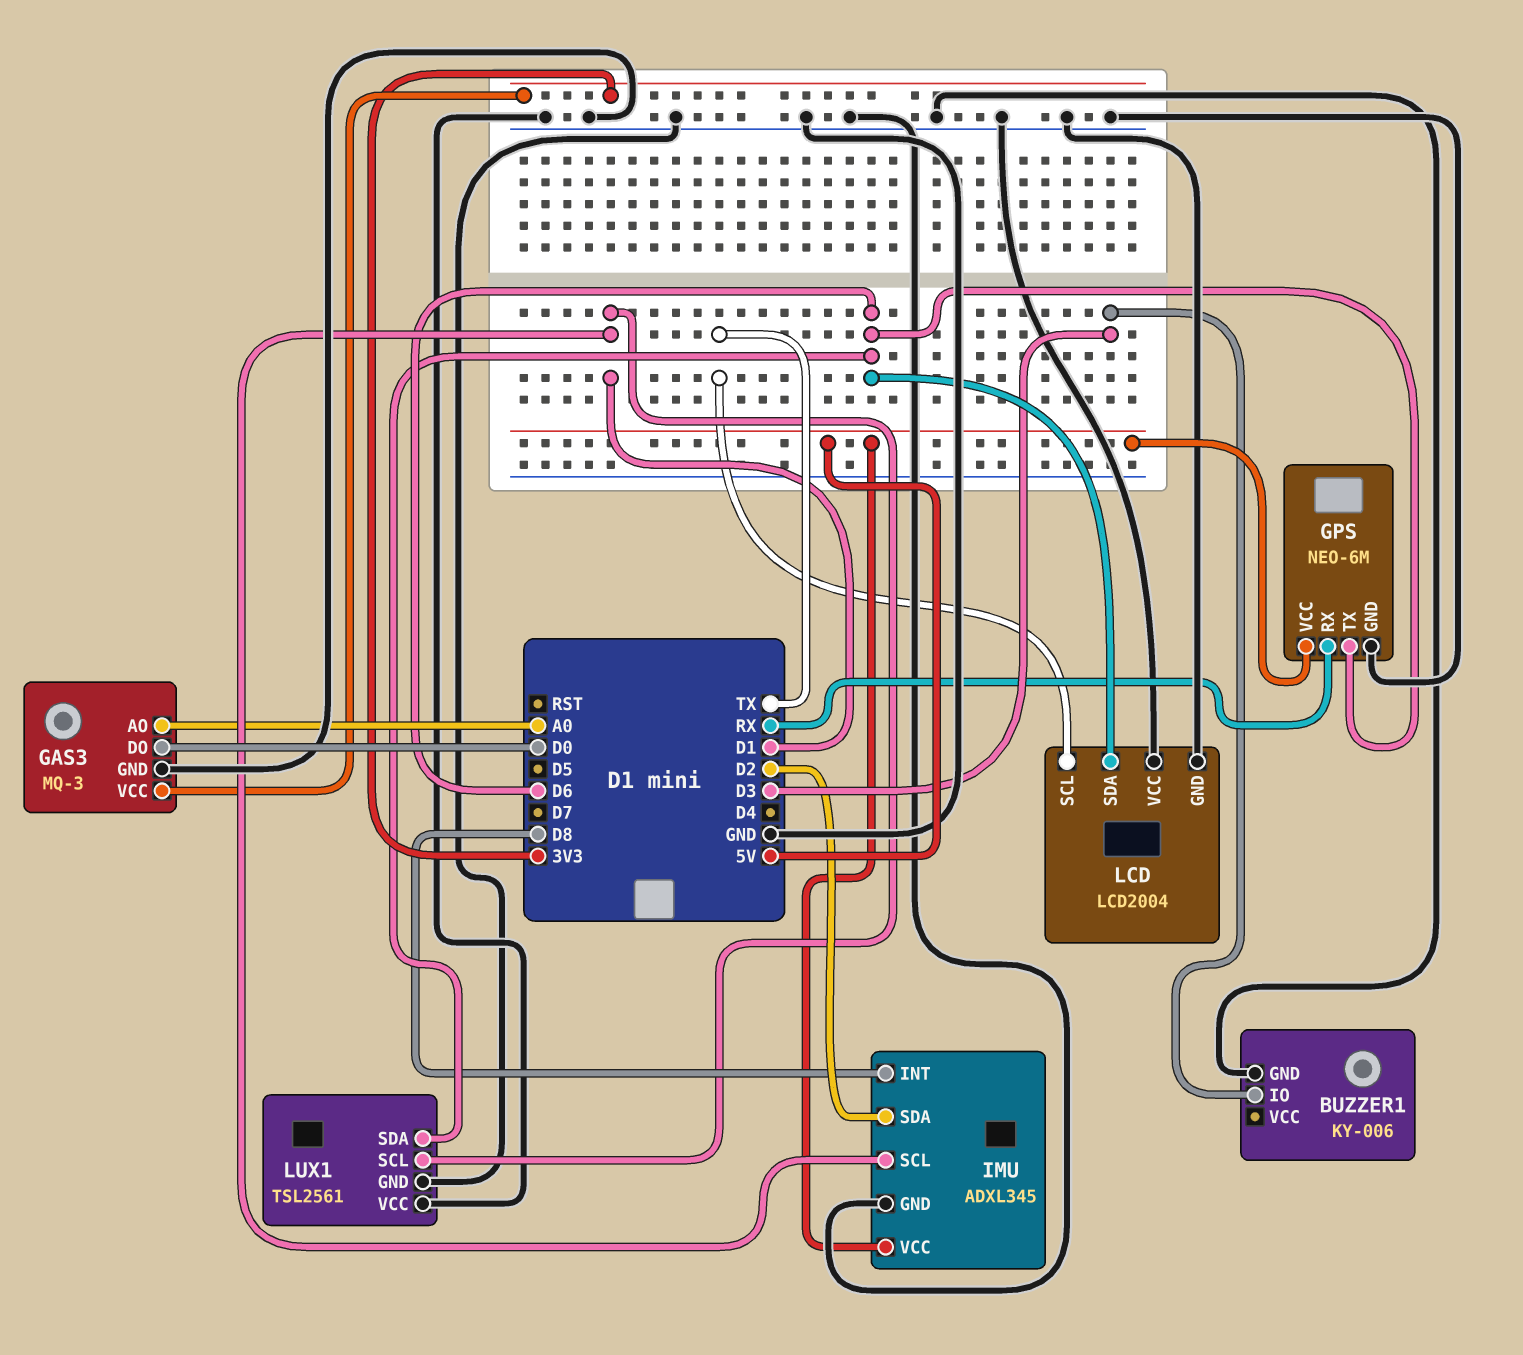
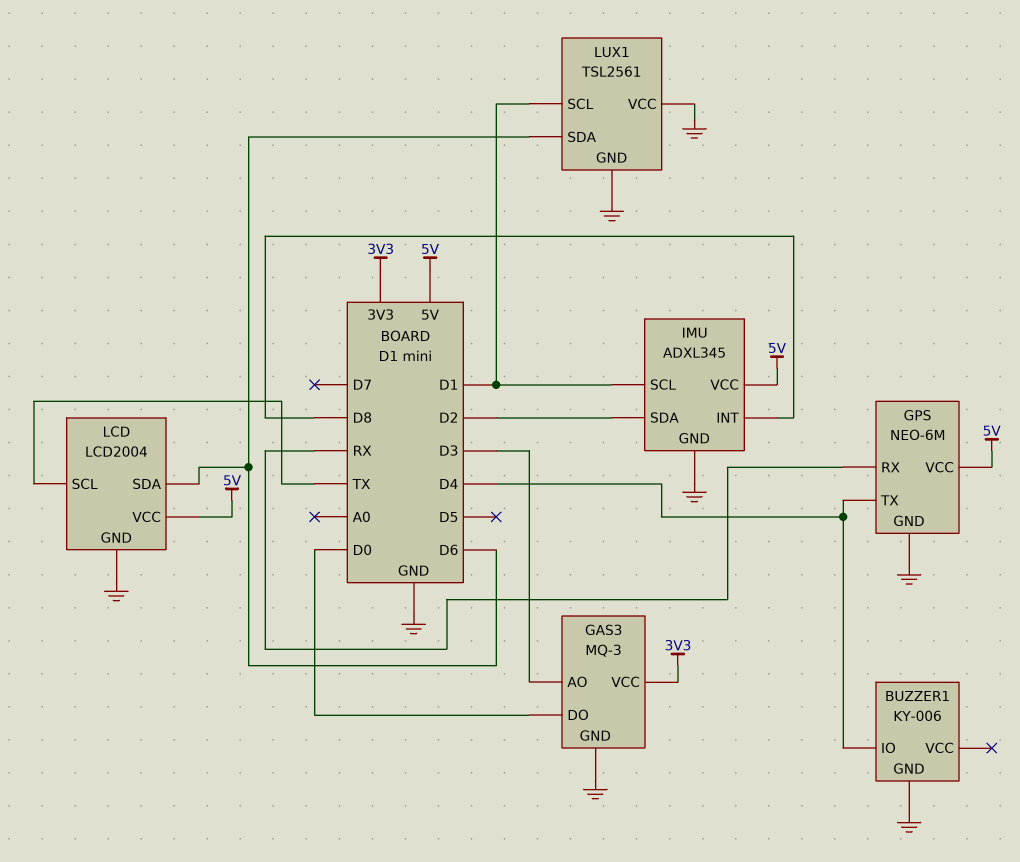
BUZZER1 pin IO: D3 -> D4
GAS3 pin AO: A0 -> D3
GPS pin TX: D6 -> D4
LCD pin VCC: GND -> 5V

